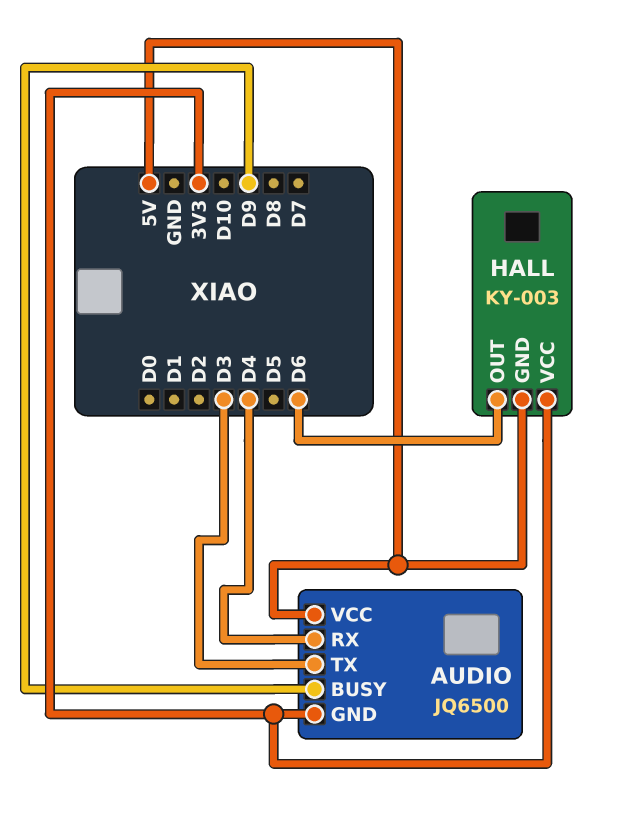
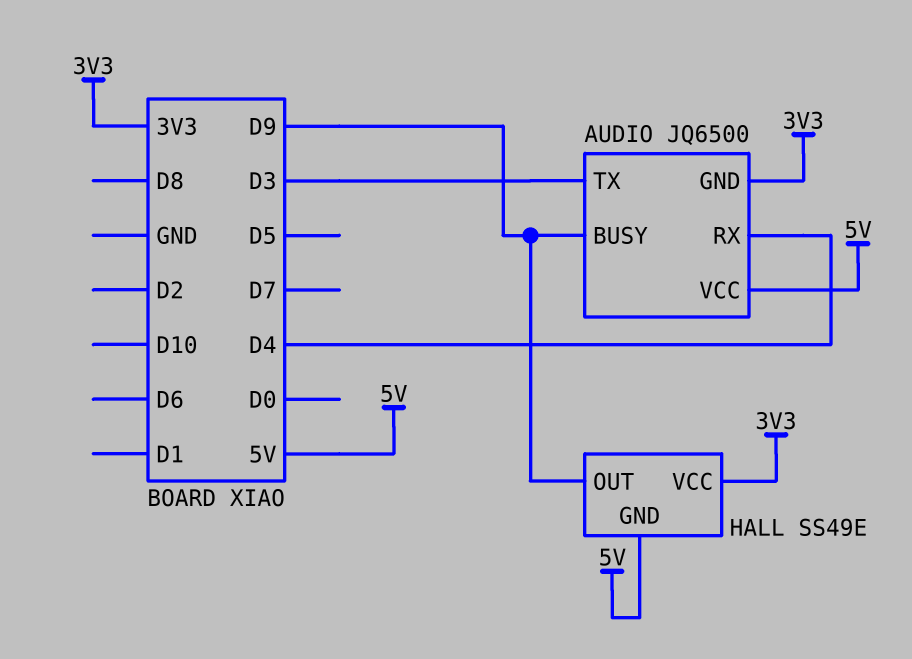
HALL: KY-003 -> SS49E
HALL pin OUT: D6 -> D9

